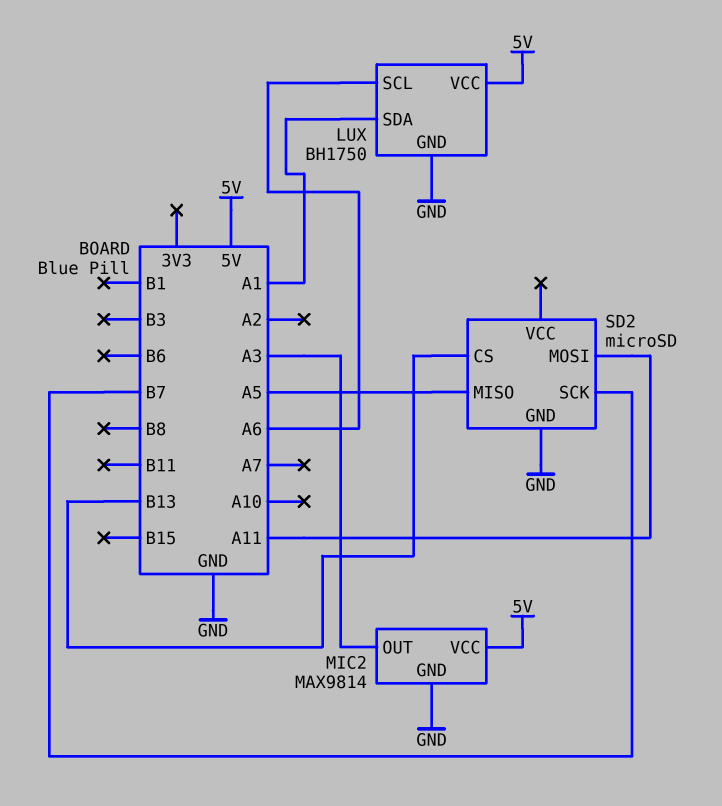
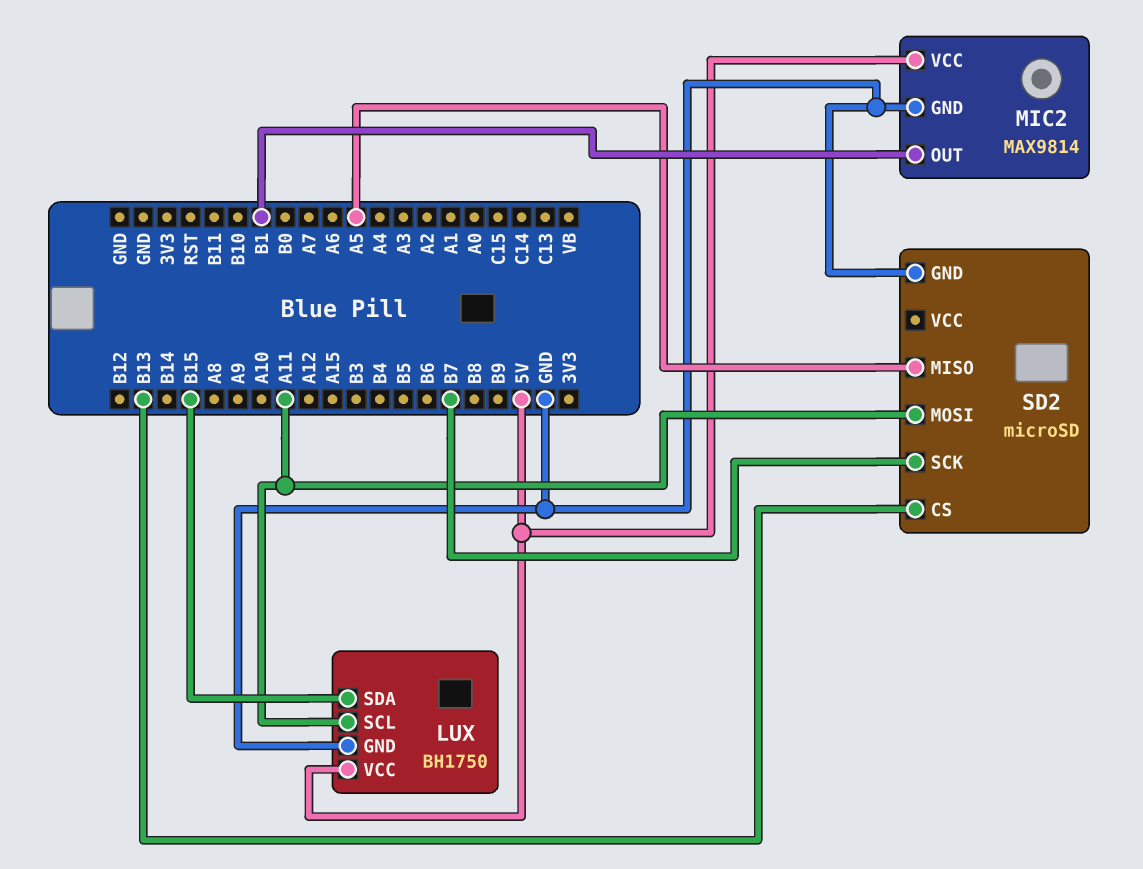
LUX pin SCL: A6 -> A11
LUX pin SDA: A1 -> B15
MIC2 pin OUT: A3 -> B1

